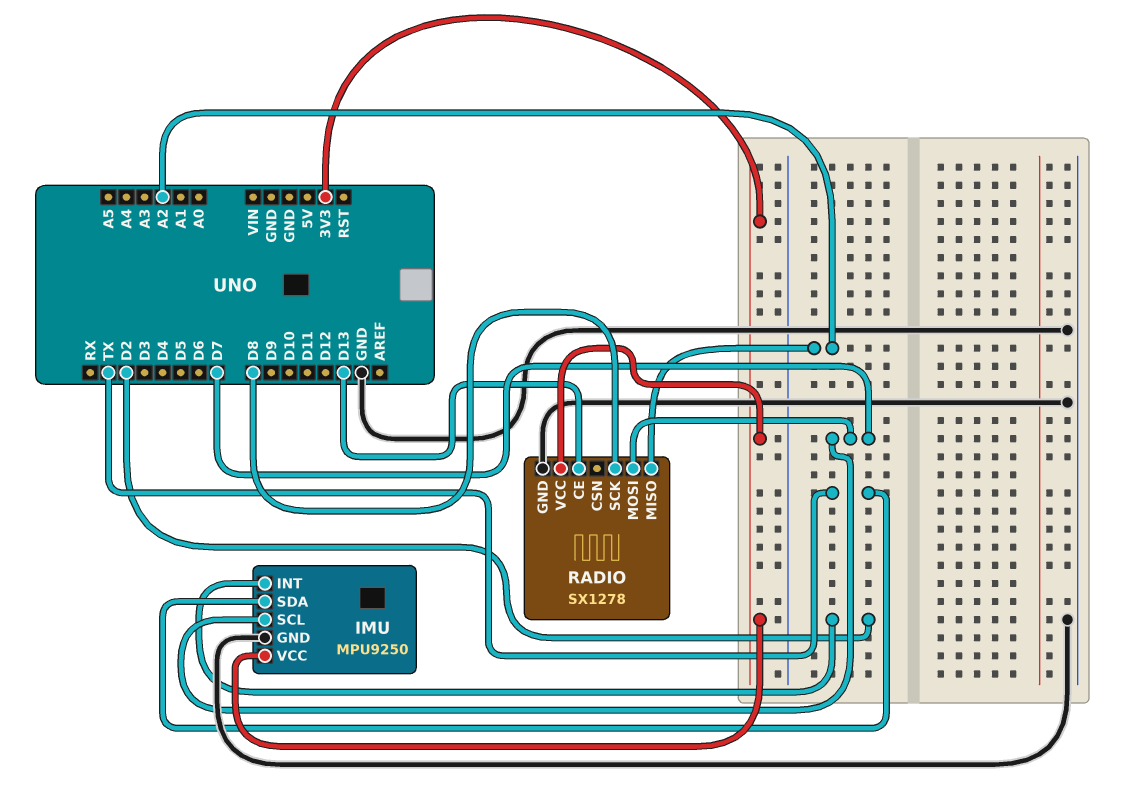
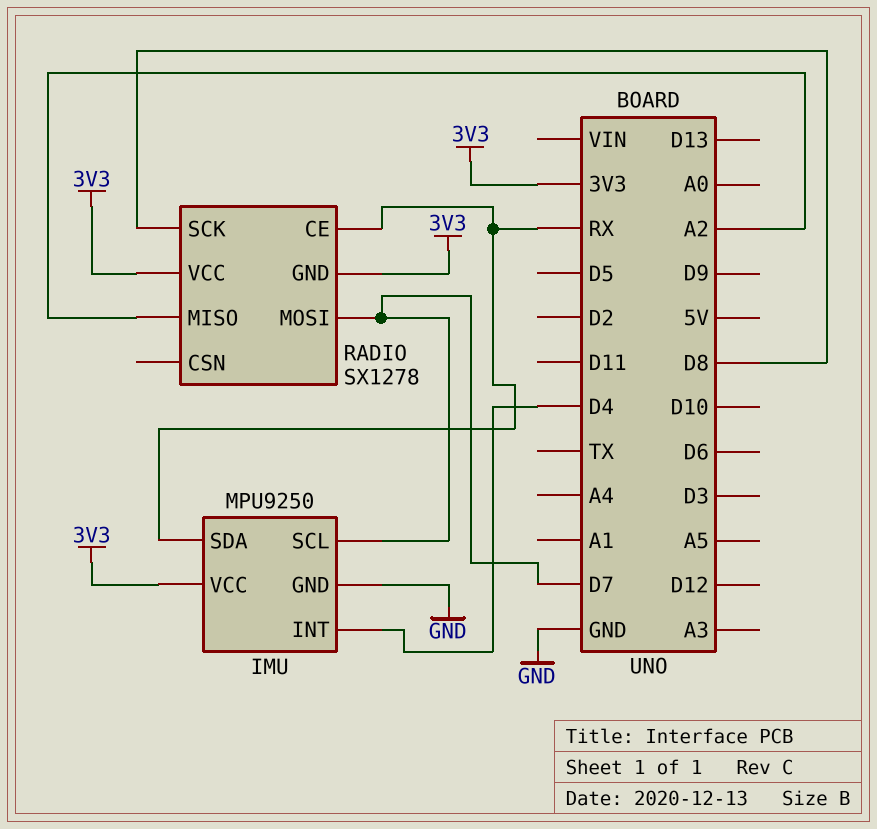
IMU pin INT: D2 -> D4
IMU pin SDA: TX -> RX
RADIO pin CE: D13 -> RX
RADIO pin GND: GND -> 3V3

